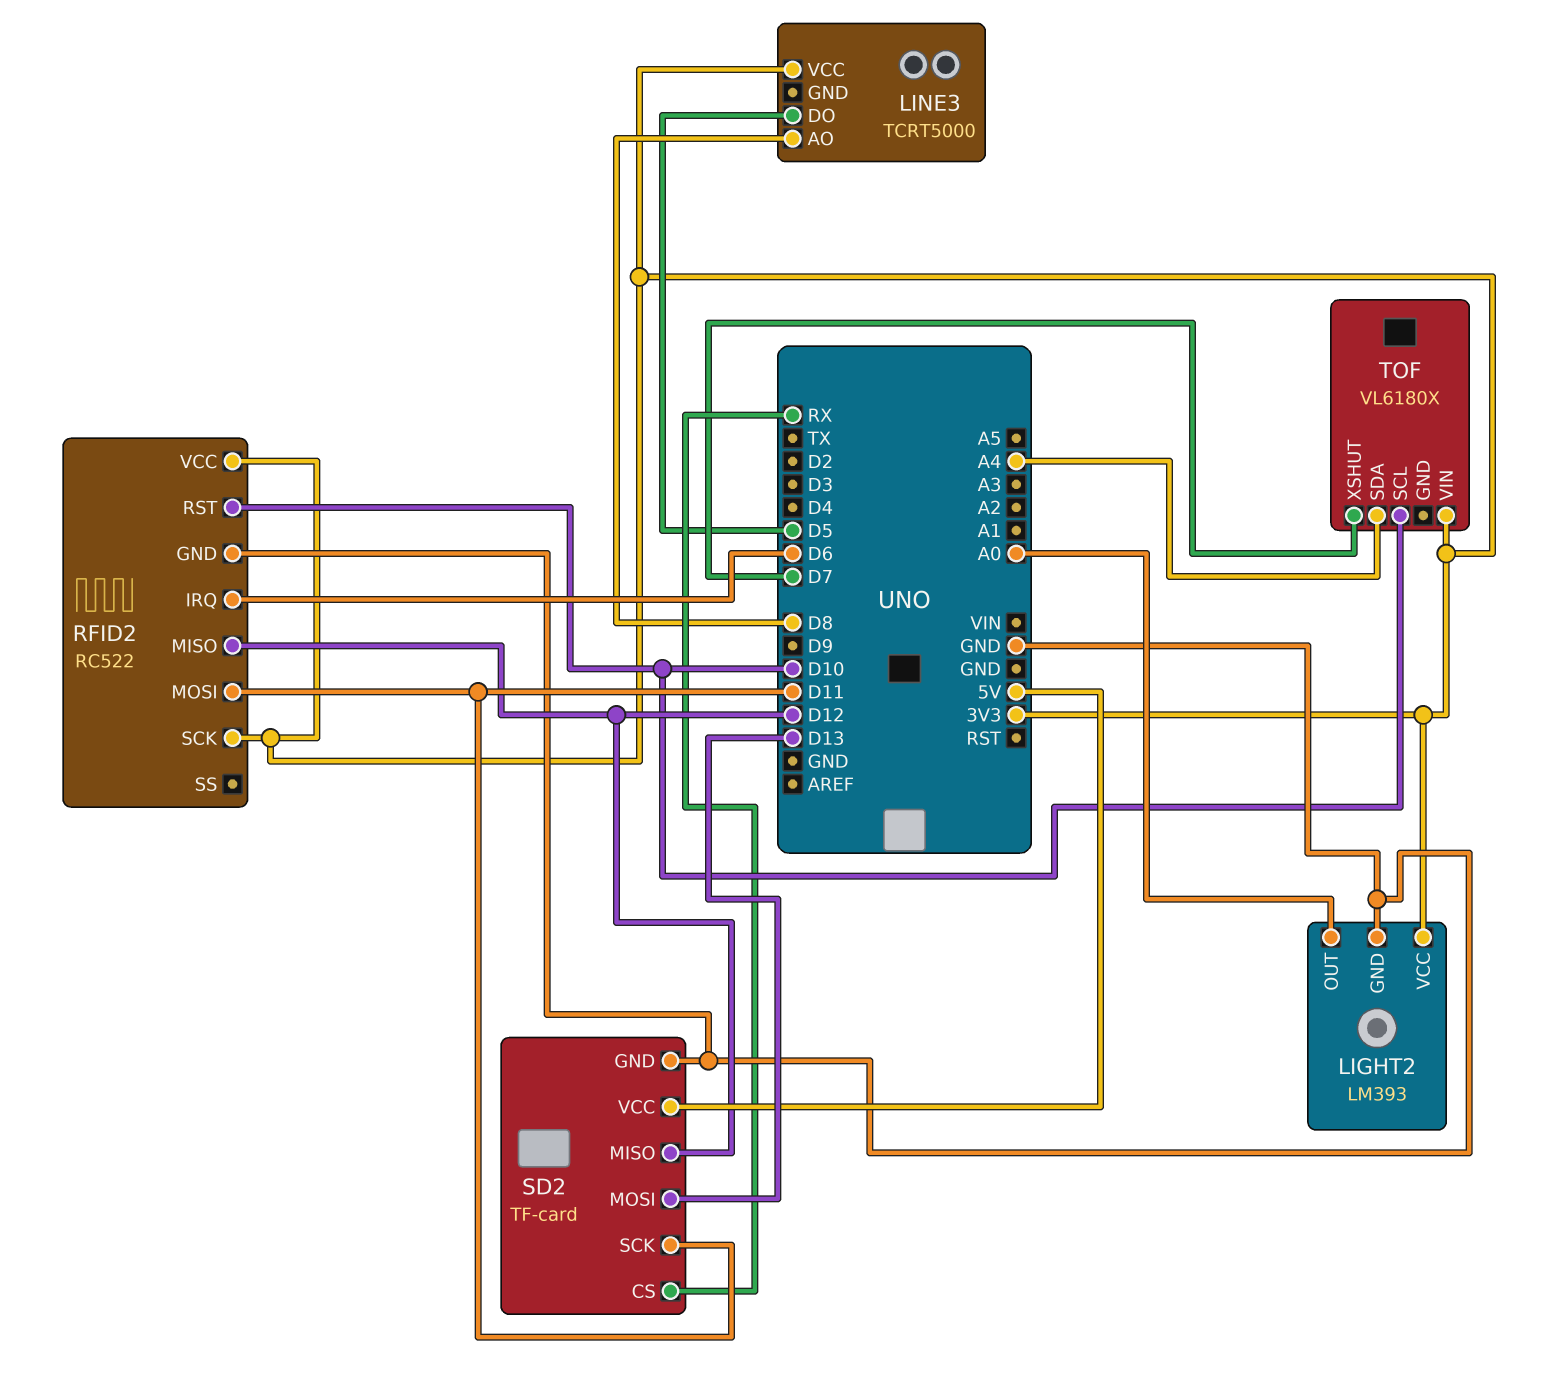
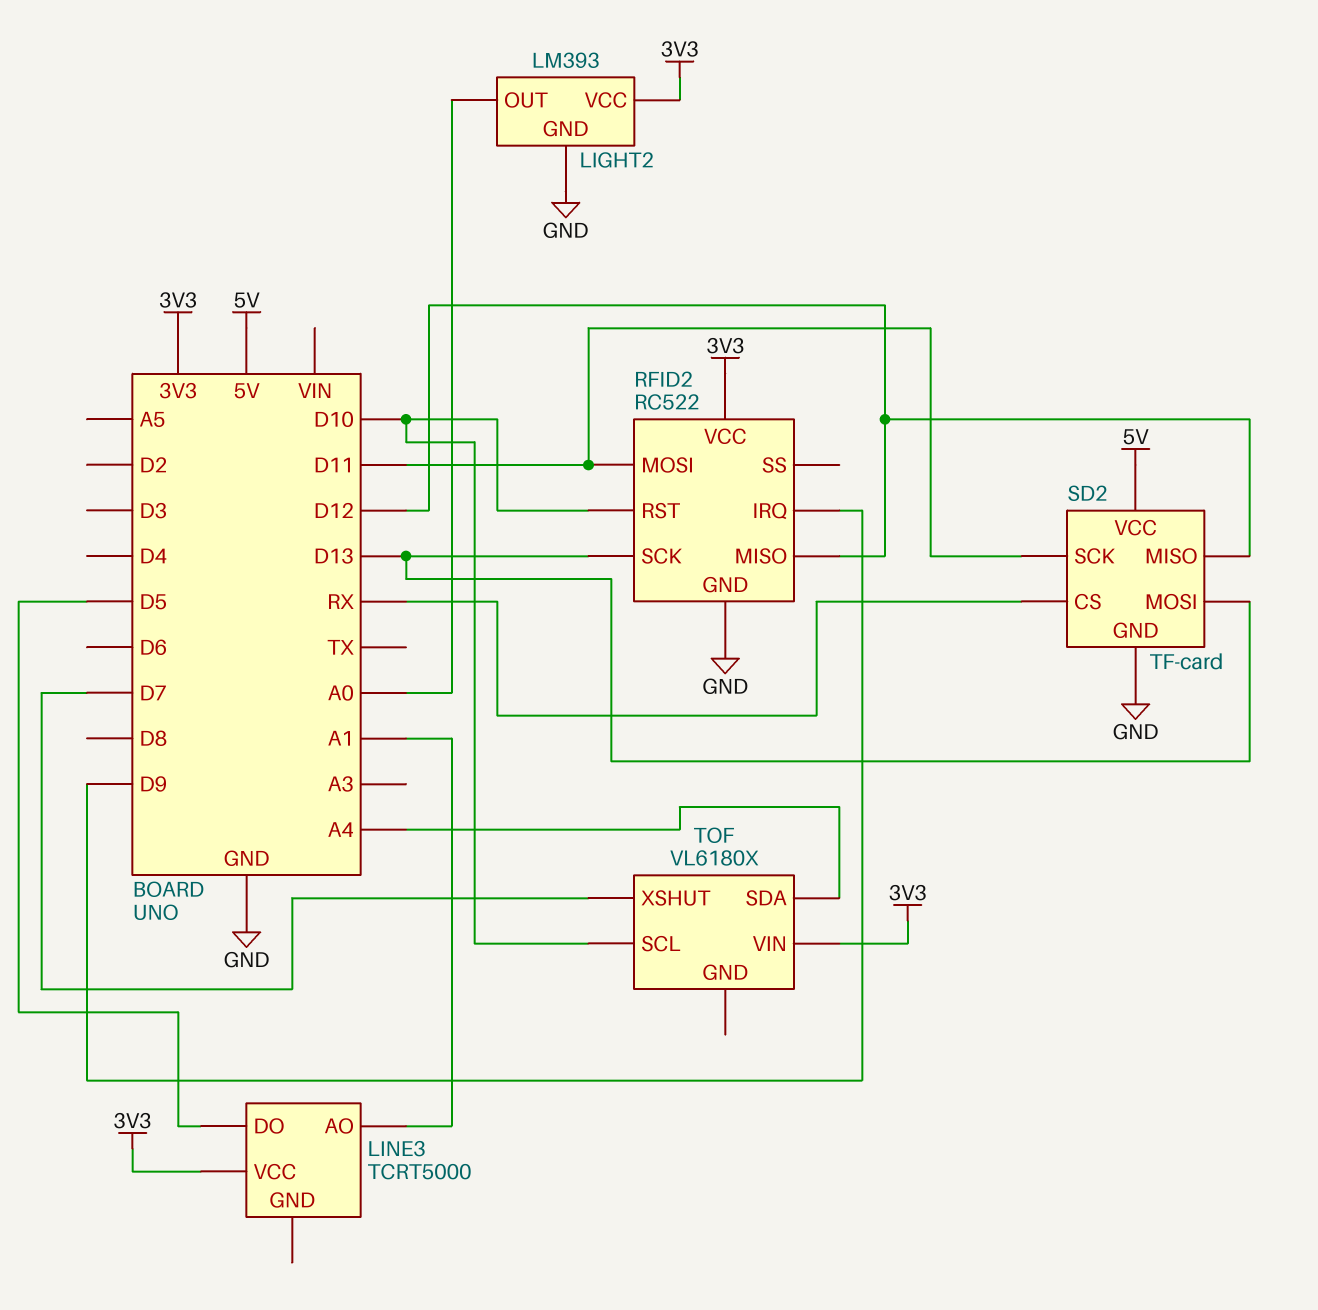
LINE3 pin AO: D8 -> A1
RFID2 pin IRQ: D6 -> D9
RFID2 pin SCK: 3V3 -> D13

